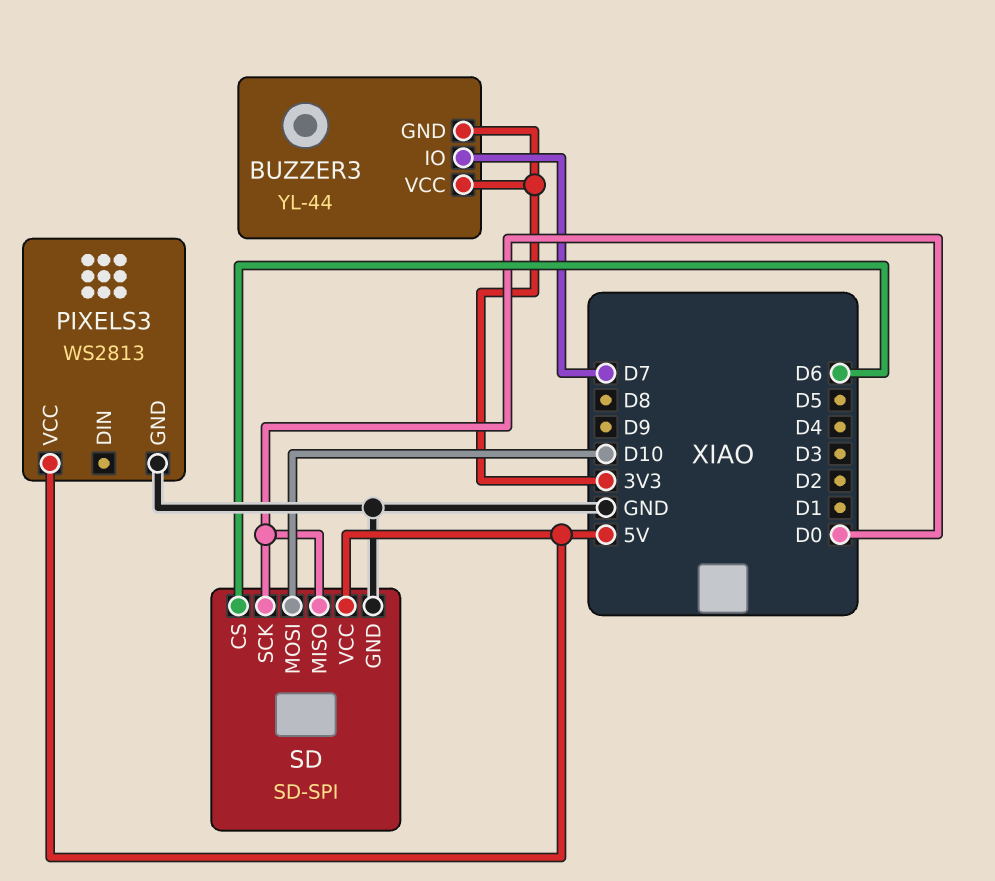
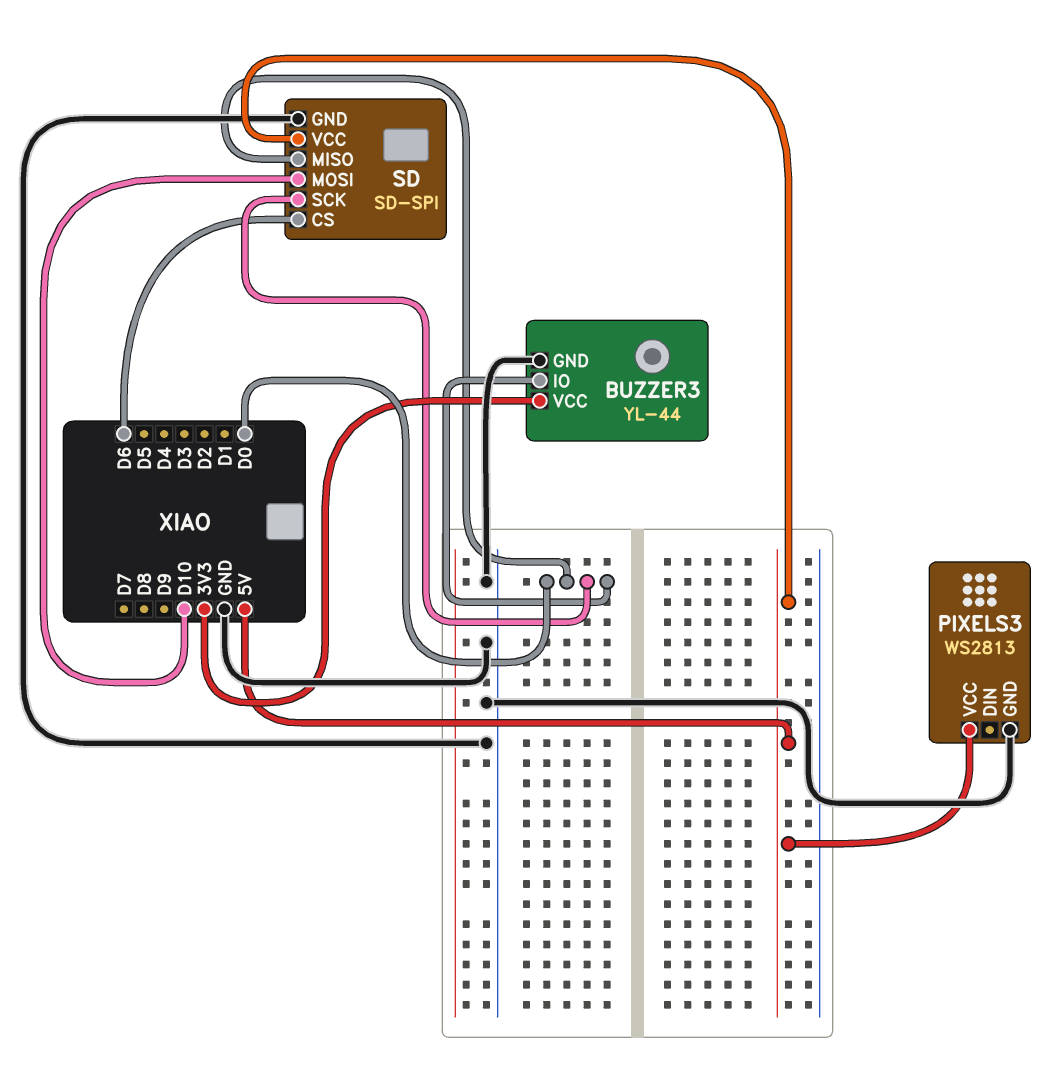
BUZZER3 pin GND: 3V3 -> GND
BUZZER3 pin IO: D7 -> D0

